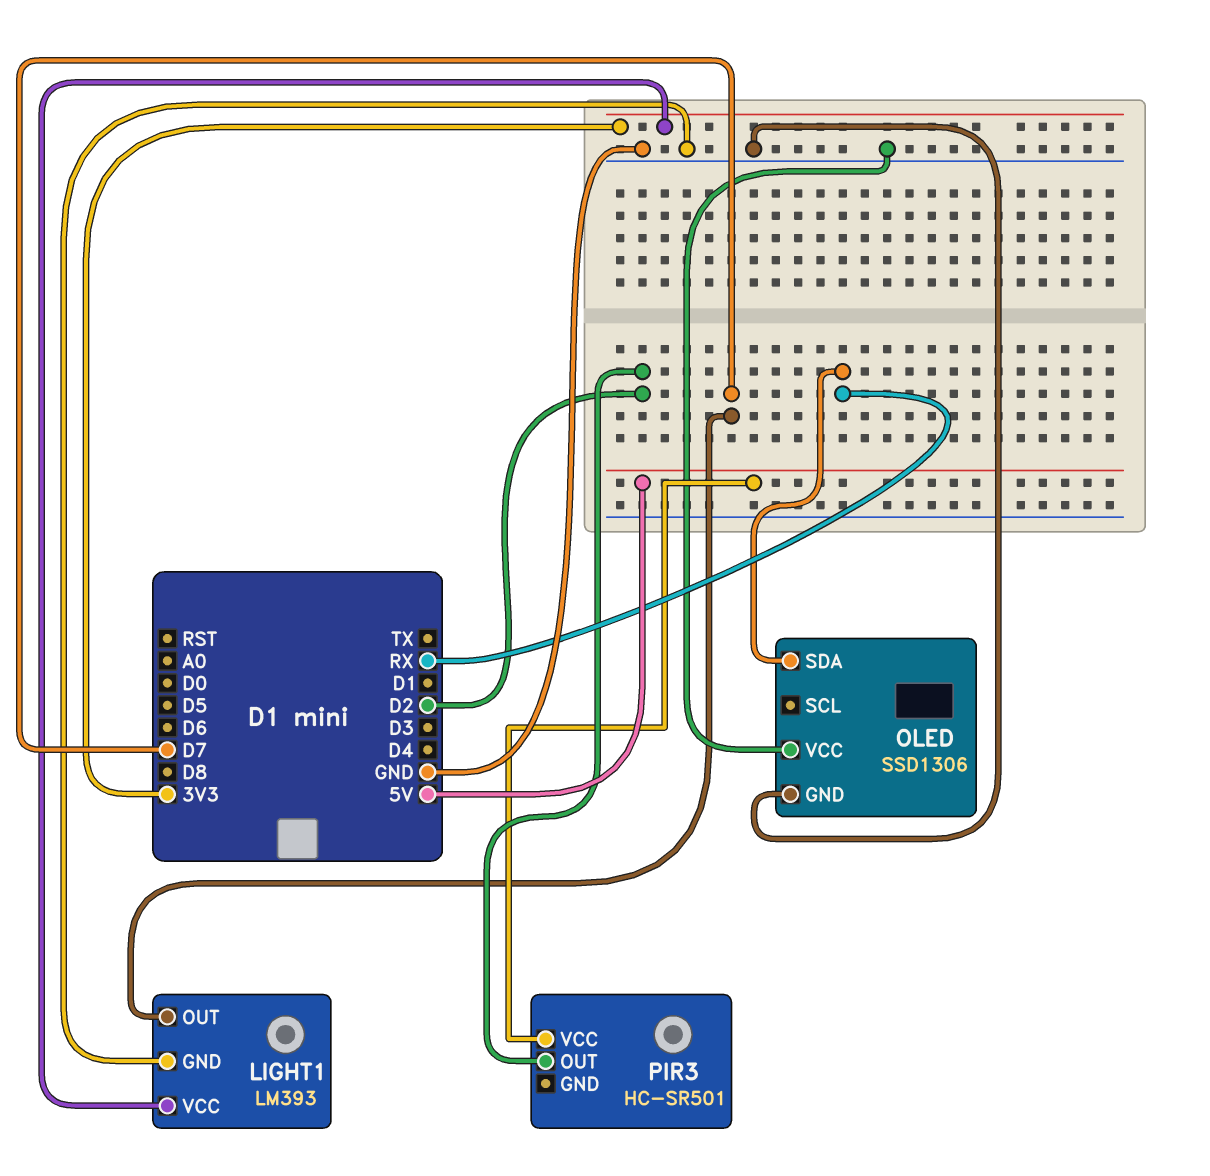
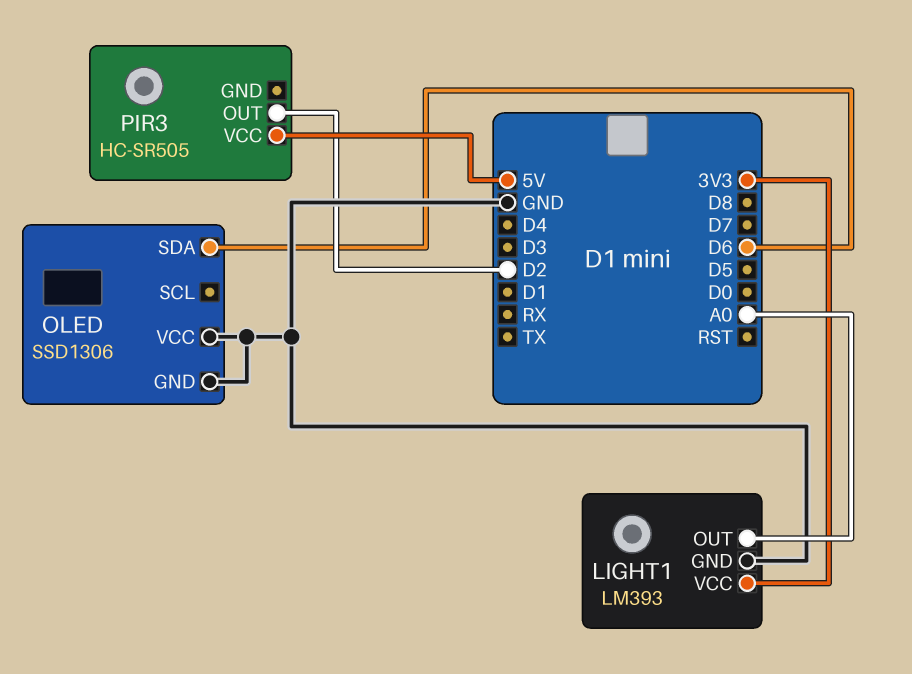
LIGHT1 pin OUT: D7 -> A0
OLED pin SDA: RX -> D6
PIR3: HC-SR501 -> HC-SR505

